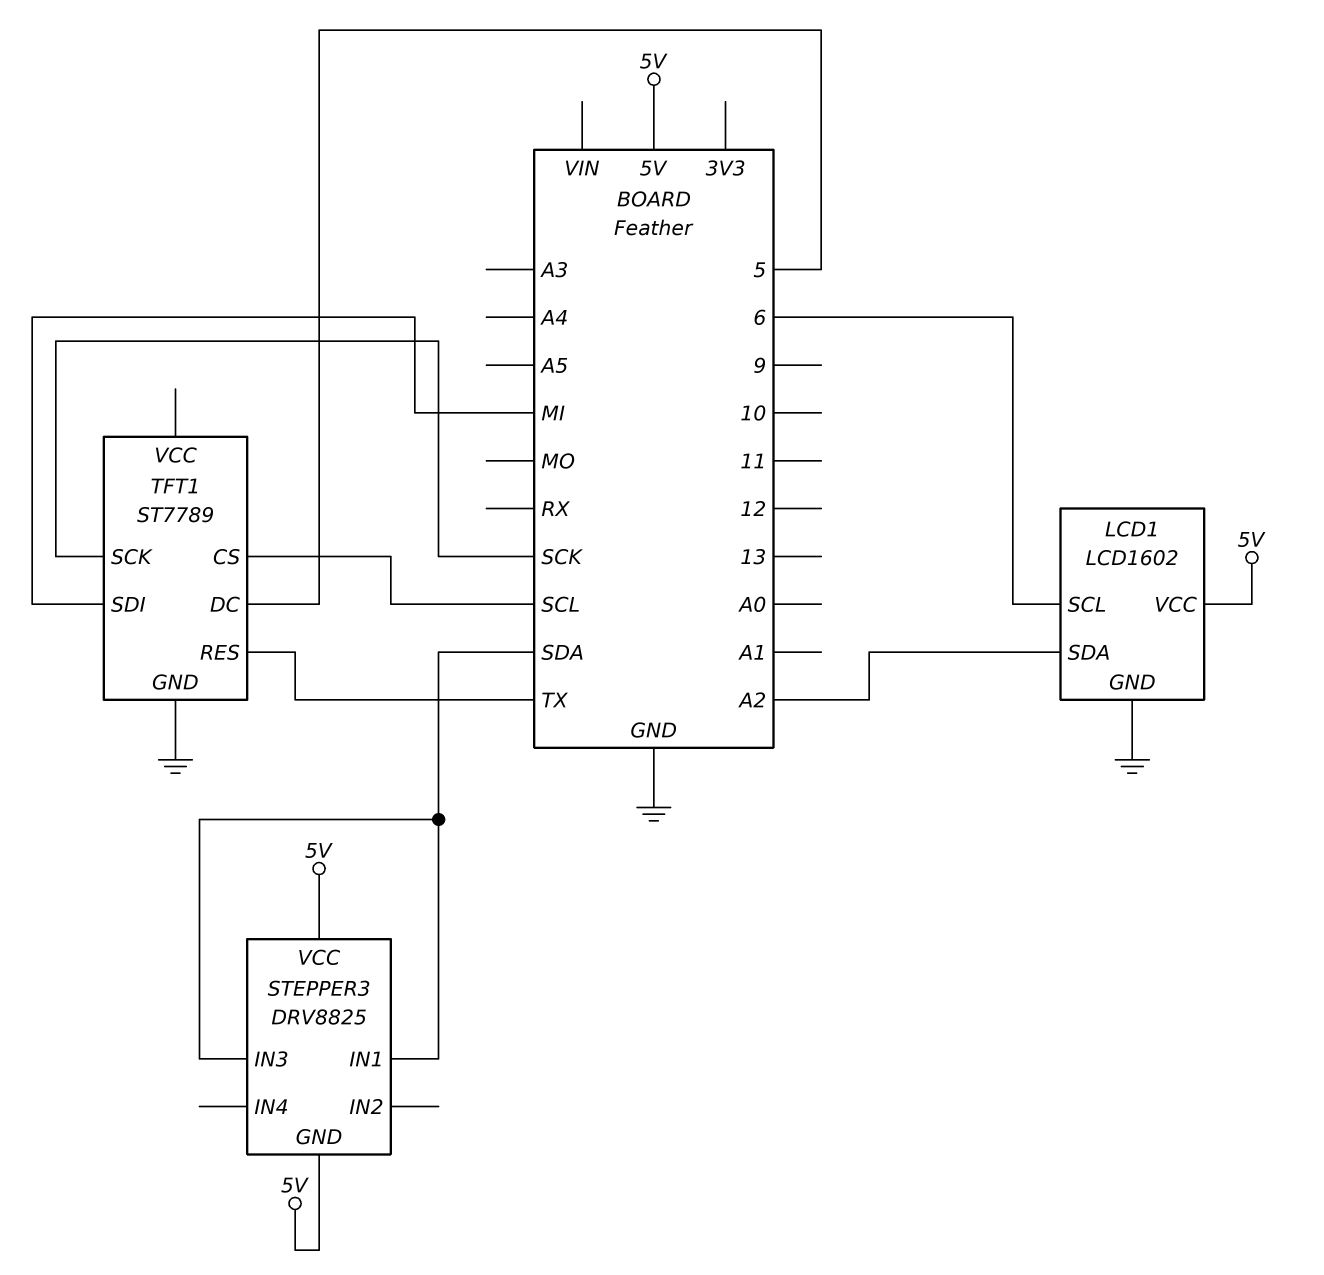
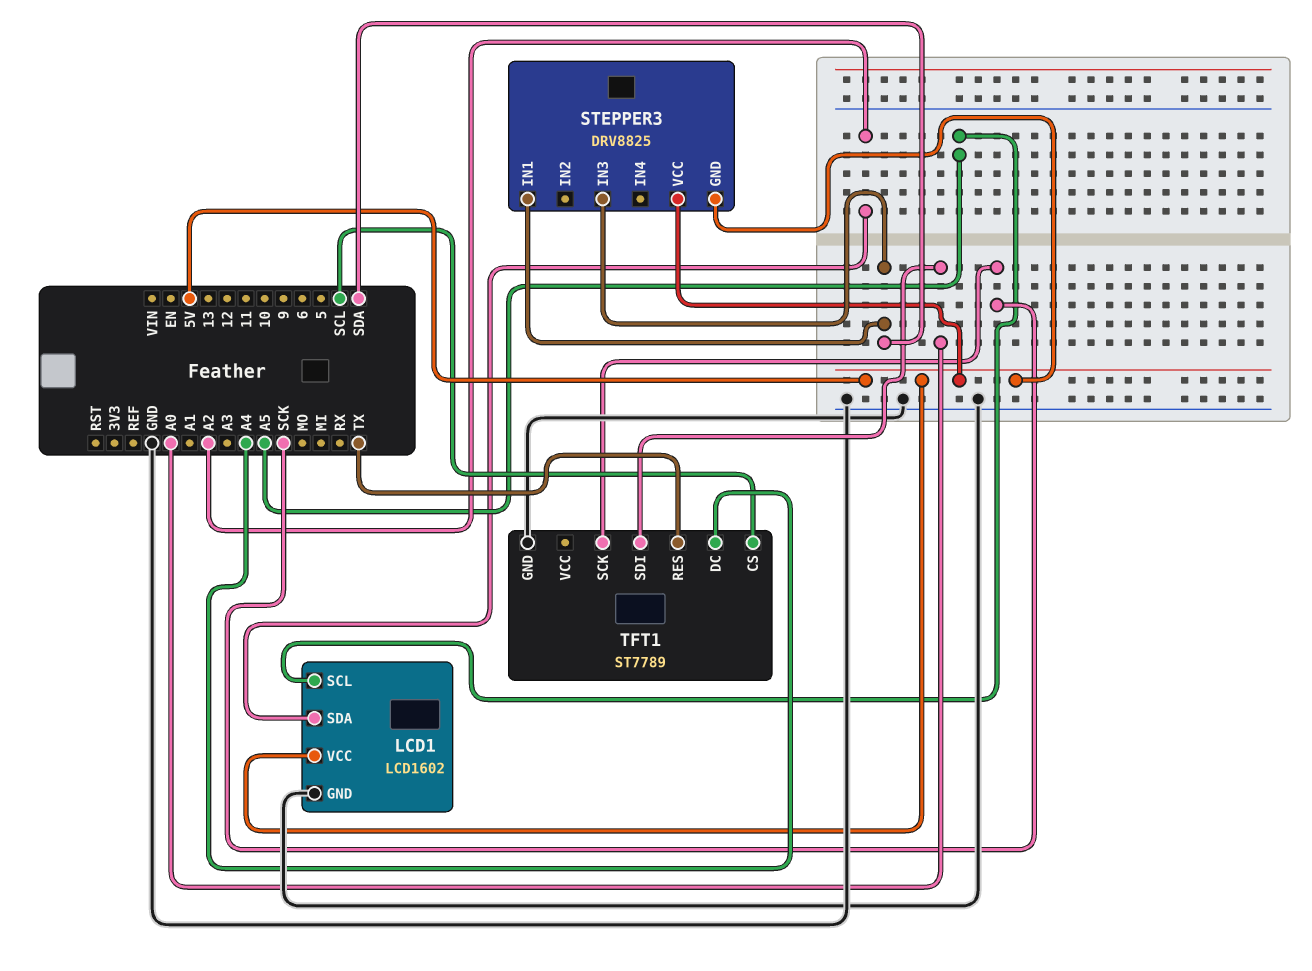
LCD1 pin SCL: 6 -> A5
TFT1 pin DC: 5 -> A4
TFT1 pin SDI: MI -> A0

